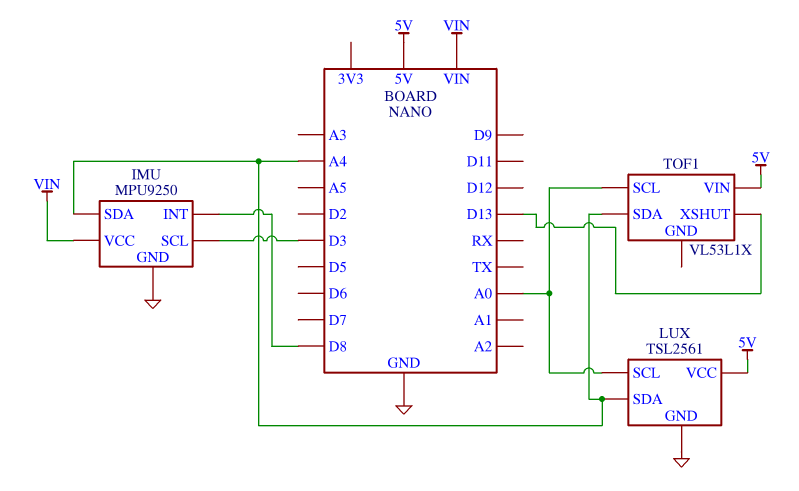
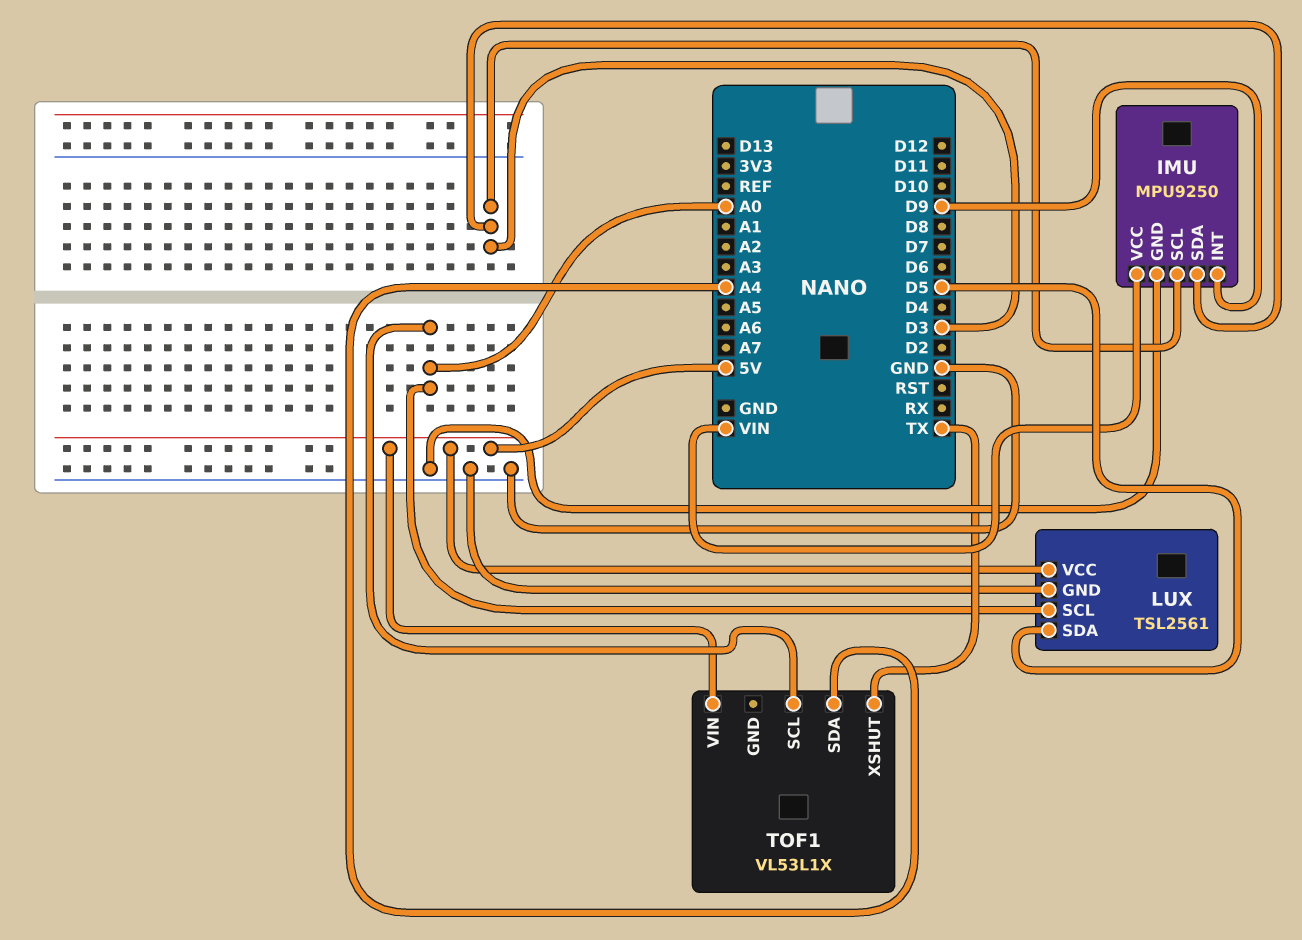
IMU pin INT: D8 -> D9
IMU pin SDA: A4 -> D3
LUX pin SDA: A4 -> D5
TOF1 pin XSHUT: D13 -> TX

